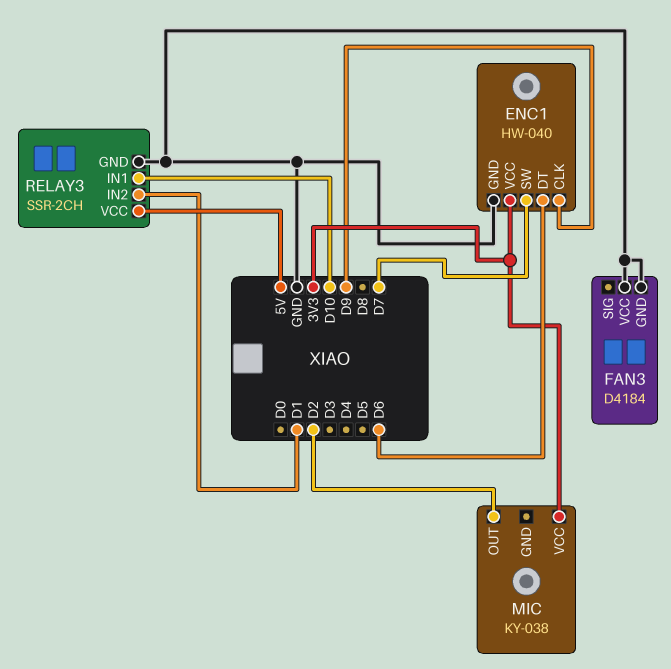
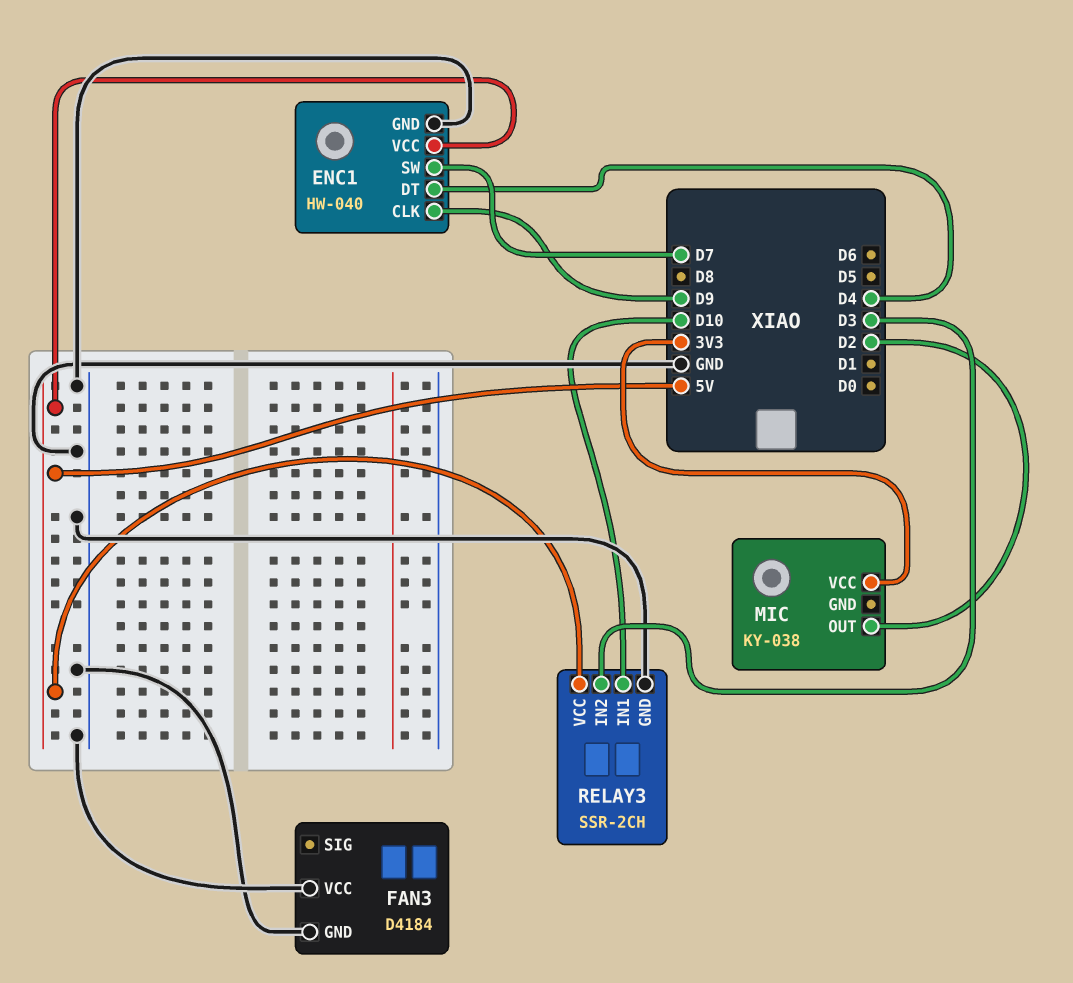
ENC1 pin DT: D6 -> D4
ENC1 pin VCC: 3V3 -> 5V
RELAY3 pin IN2: D1 -> D3

